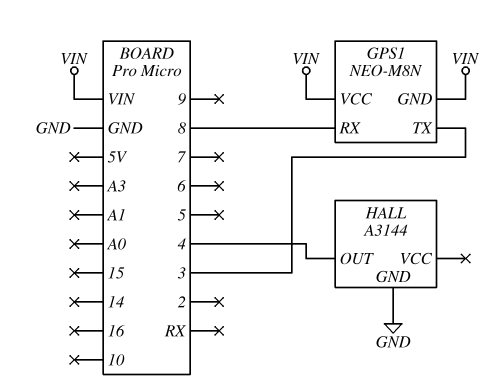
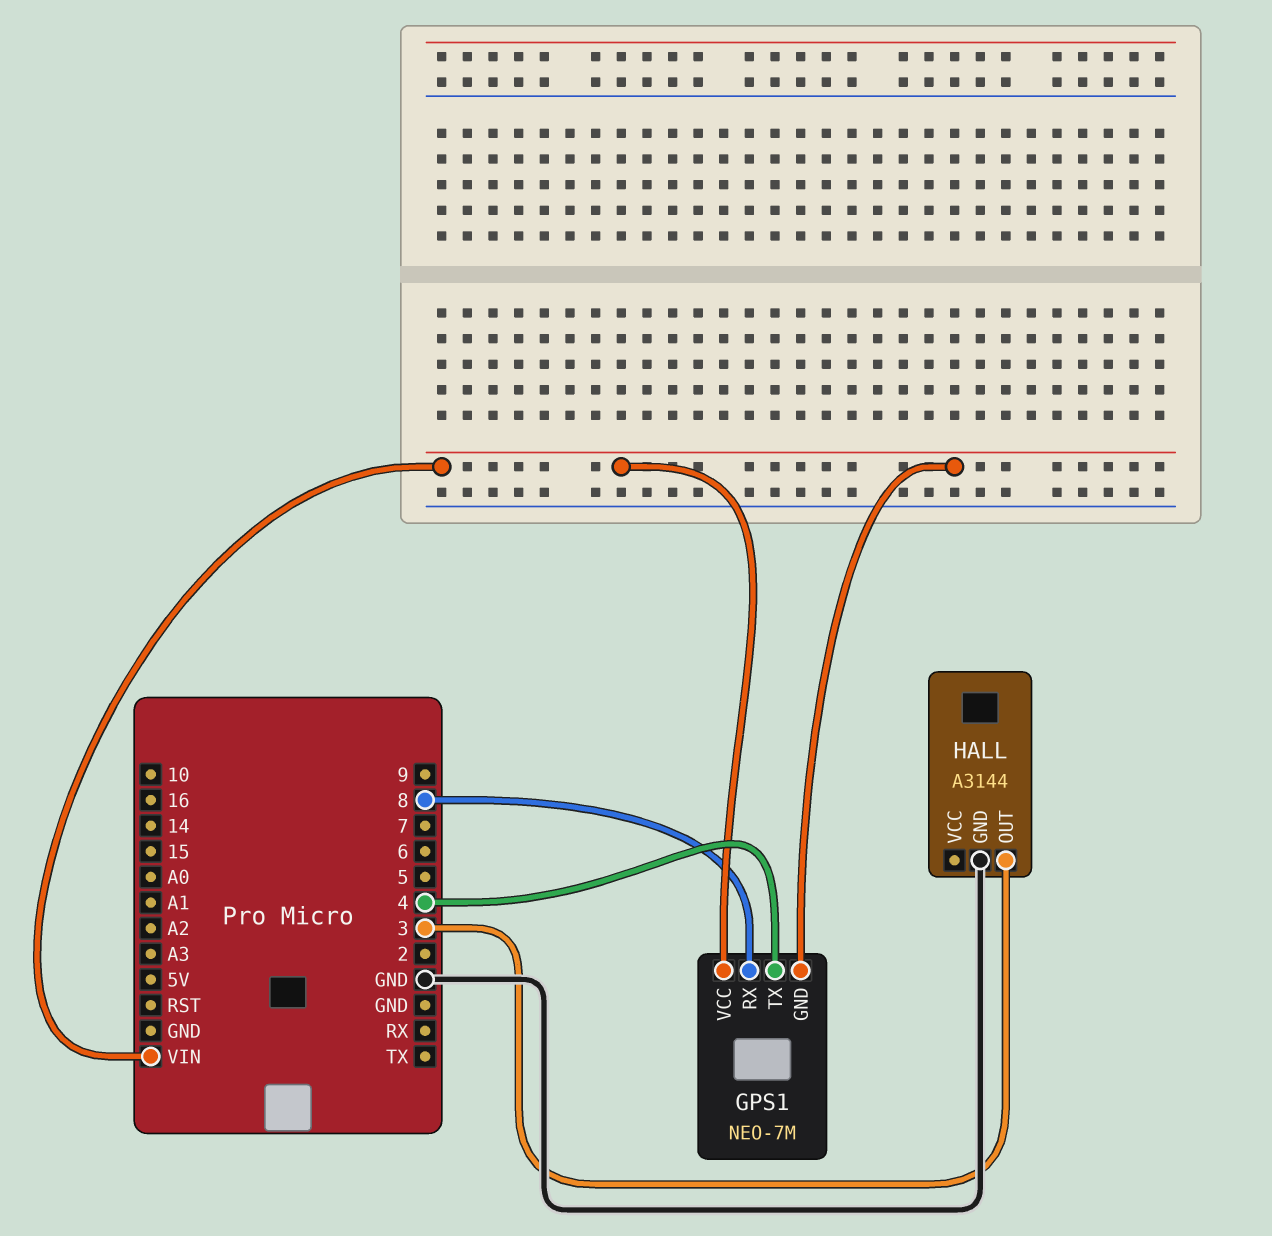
GPS1: NEO-M8N -> NEO-7M
GPS1 pin TX: 3 -> 4
HALL pin OUT: 4 -> 3

